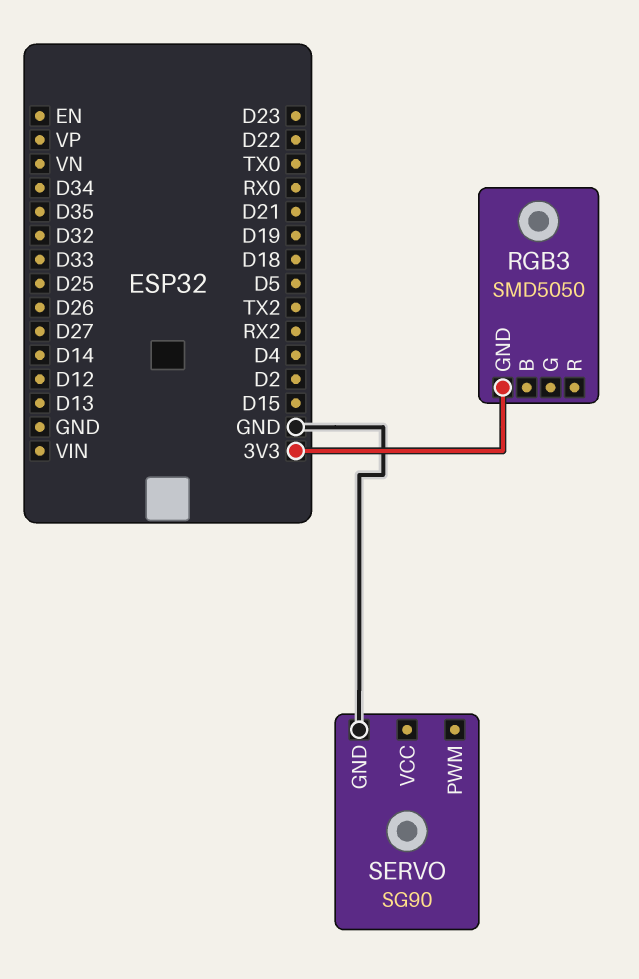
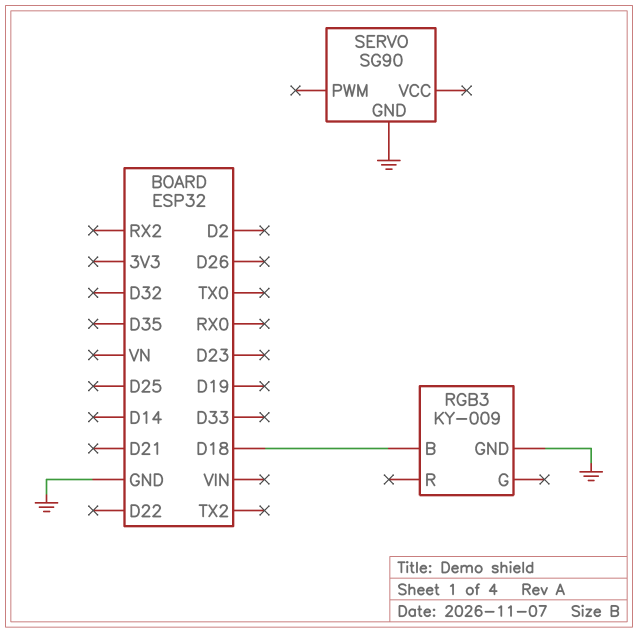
RGB3: SMD5050 -> KY-009
RGB3 pin B: none -> D18
RGB3 pin GND: 3V3 -> GND

